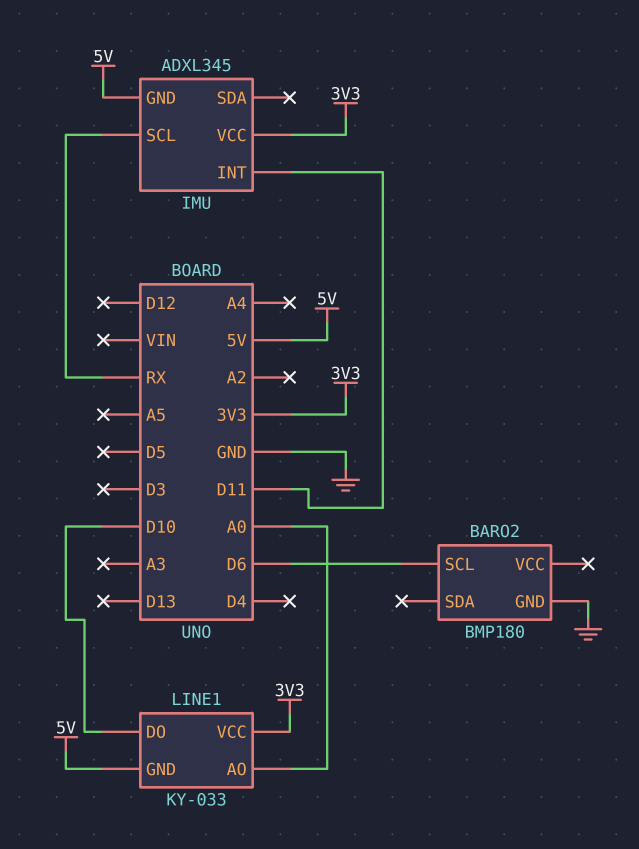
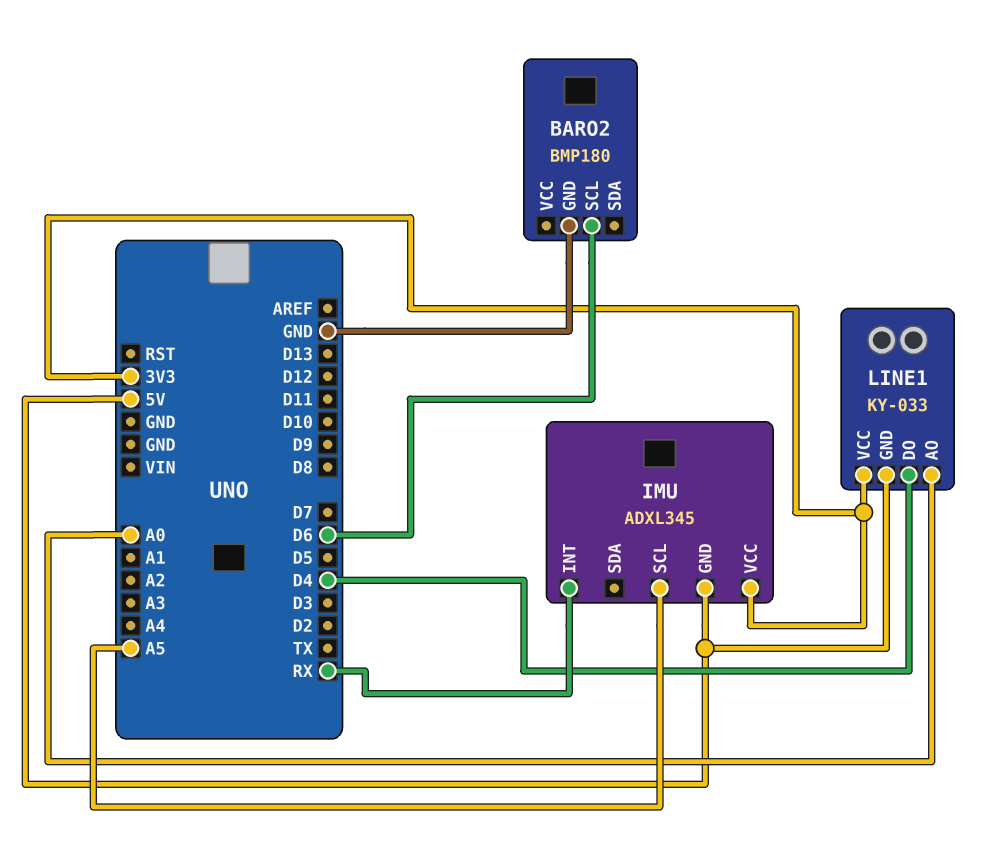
IMU pin INT: D11 -> RX
IMU pin SCL: RX -> A5
LINE1 pin DO: D10 -> D4

